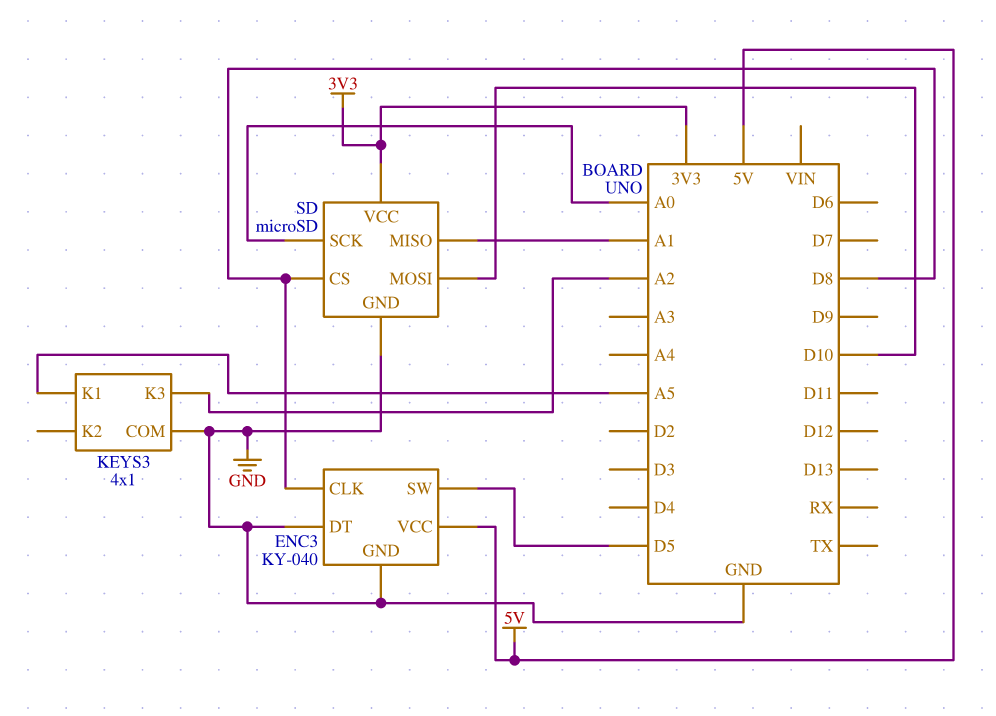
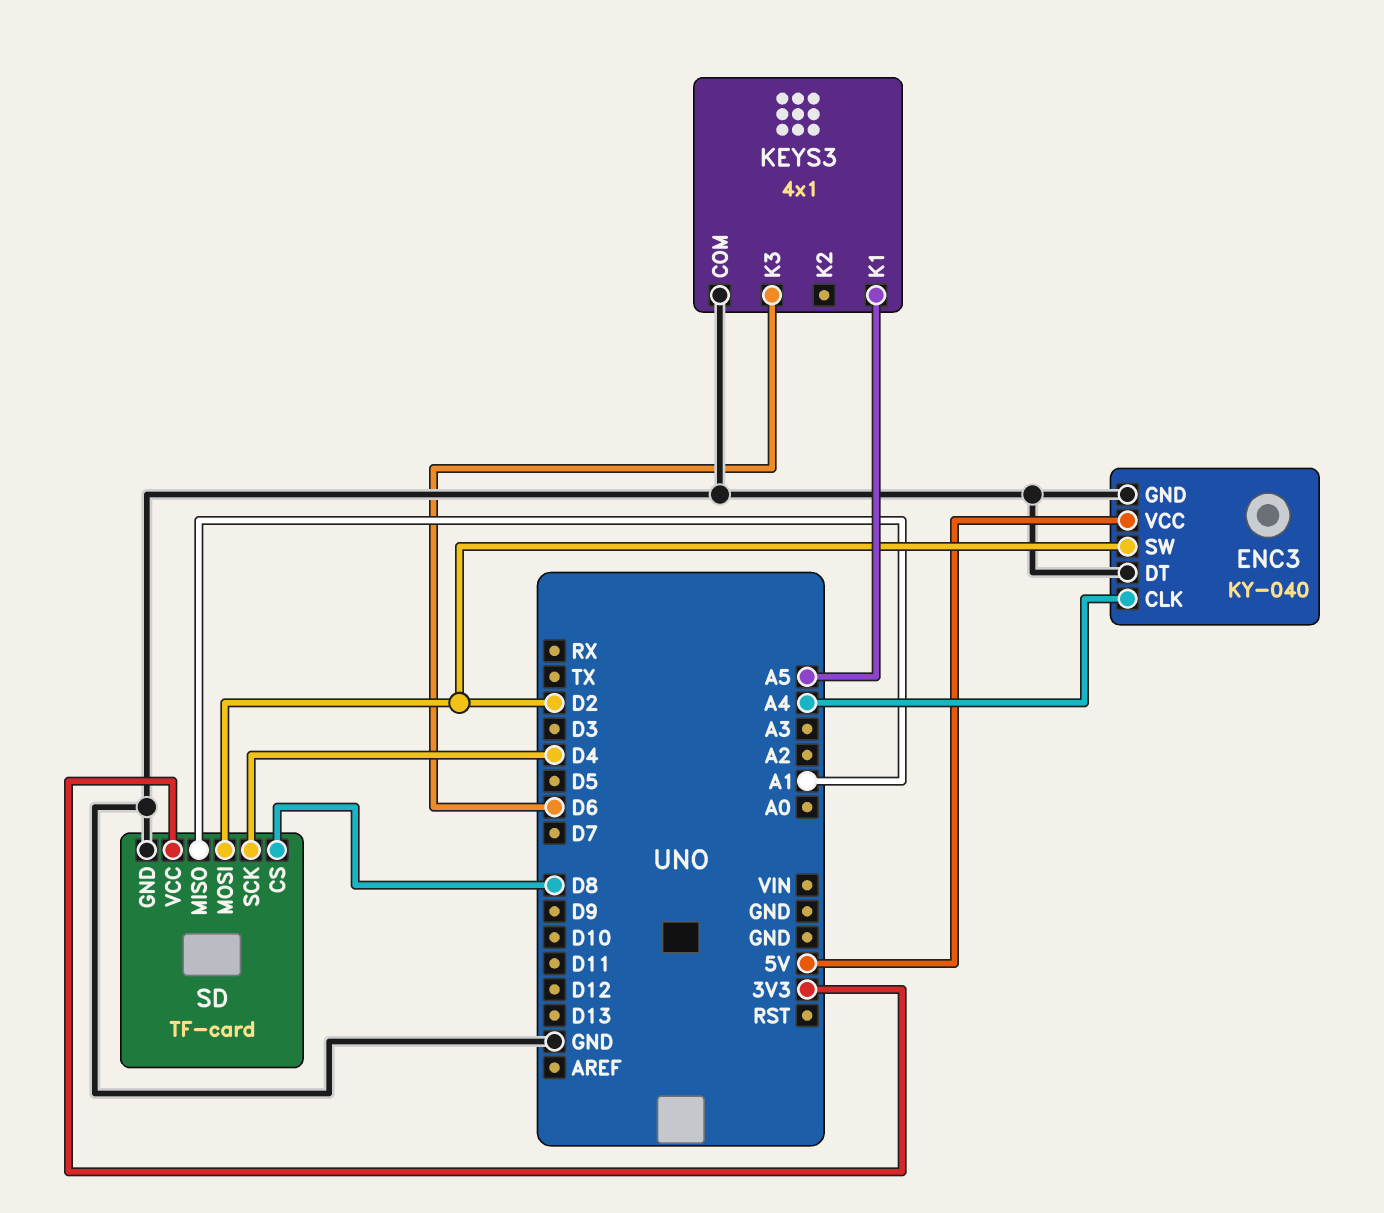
ENC3 pin CLK: D8 -> A4
ENC3 pin SW: D5 -> D2
KEYS3 pin K3: A2 -> D6
SD: microSD -> TF-card
SD pin MOSI: D10 -> D2
SD pin SCK: A0 -> D4

